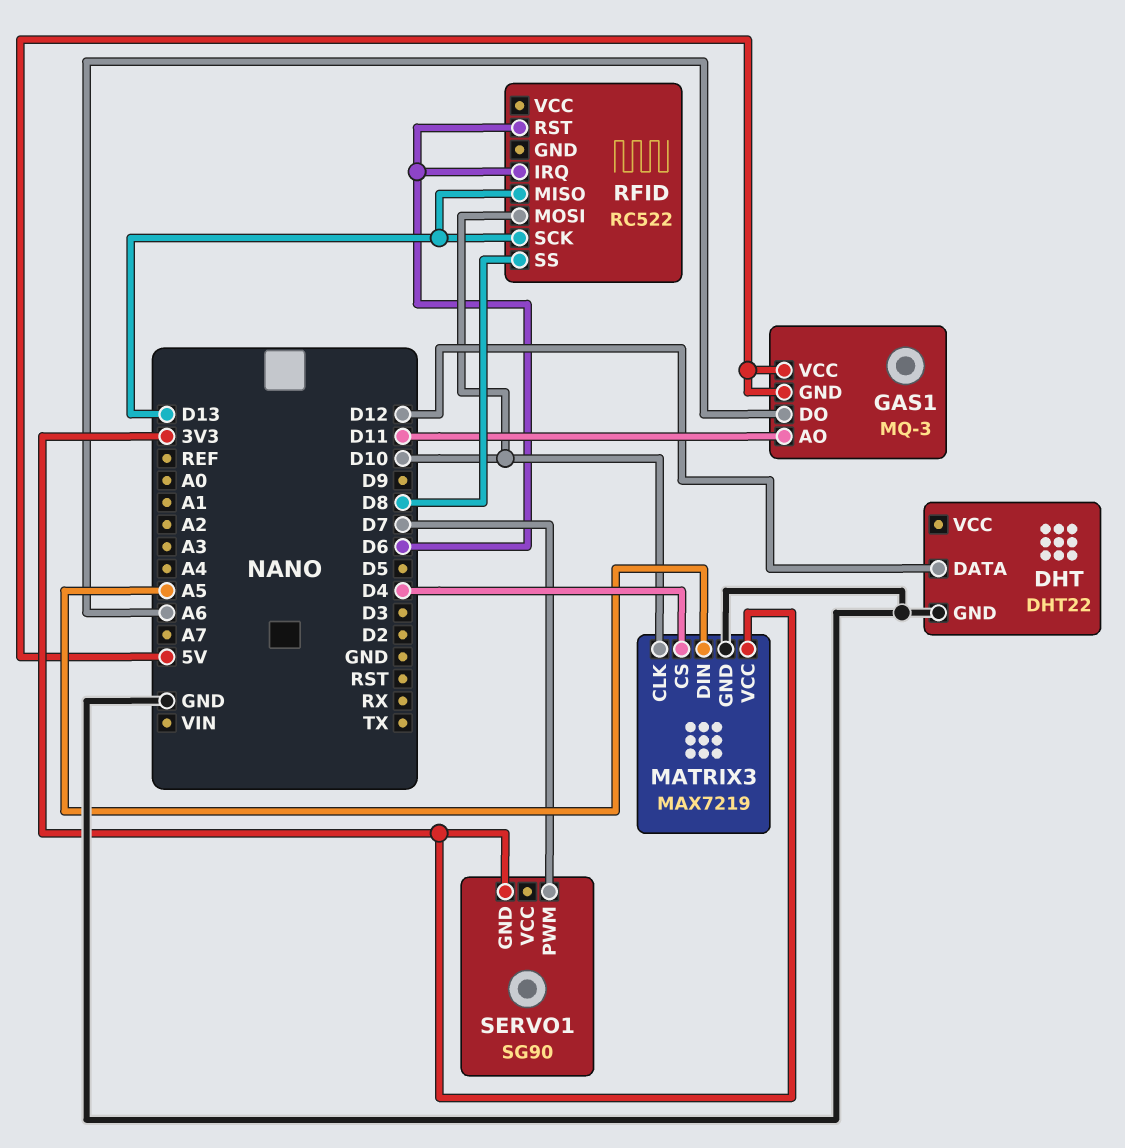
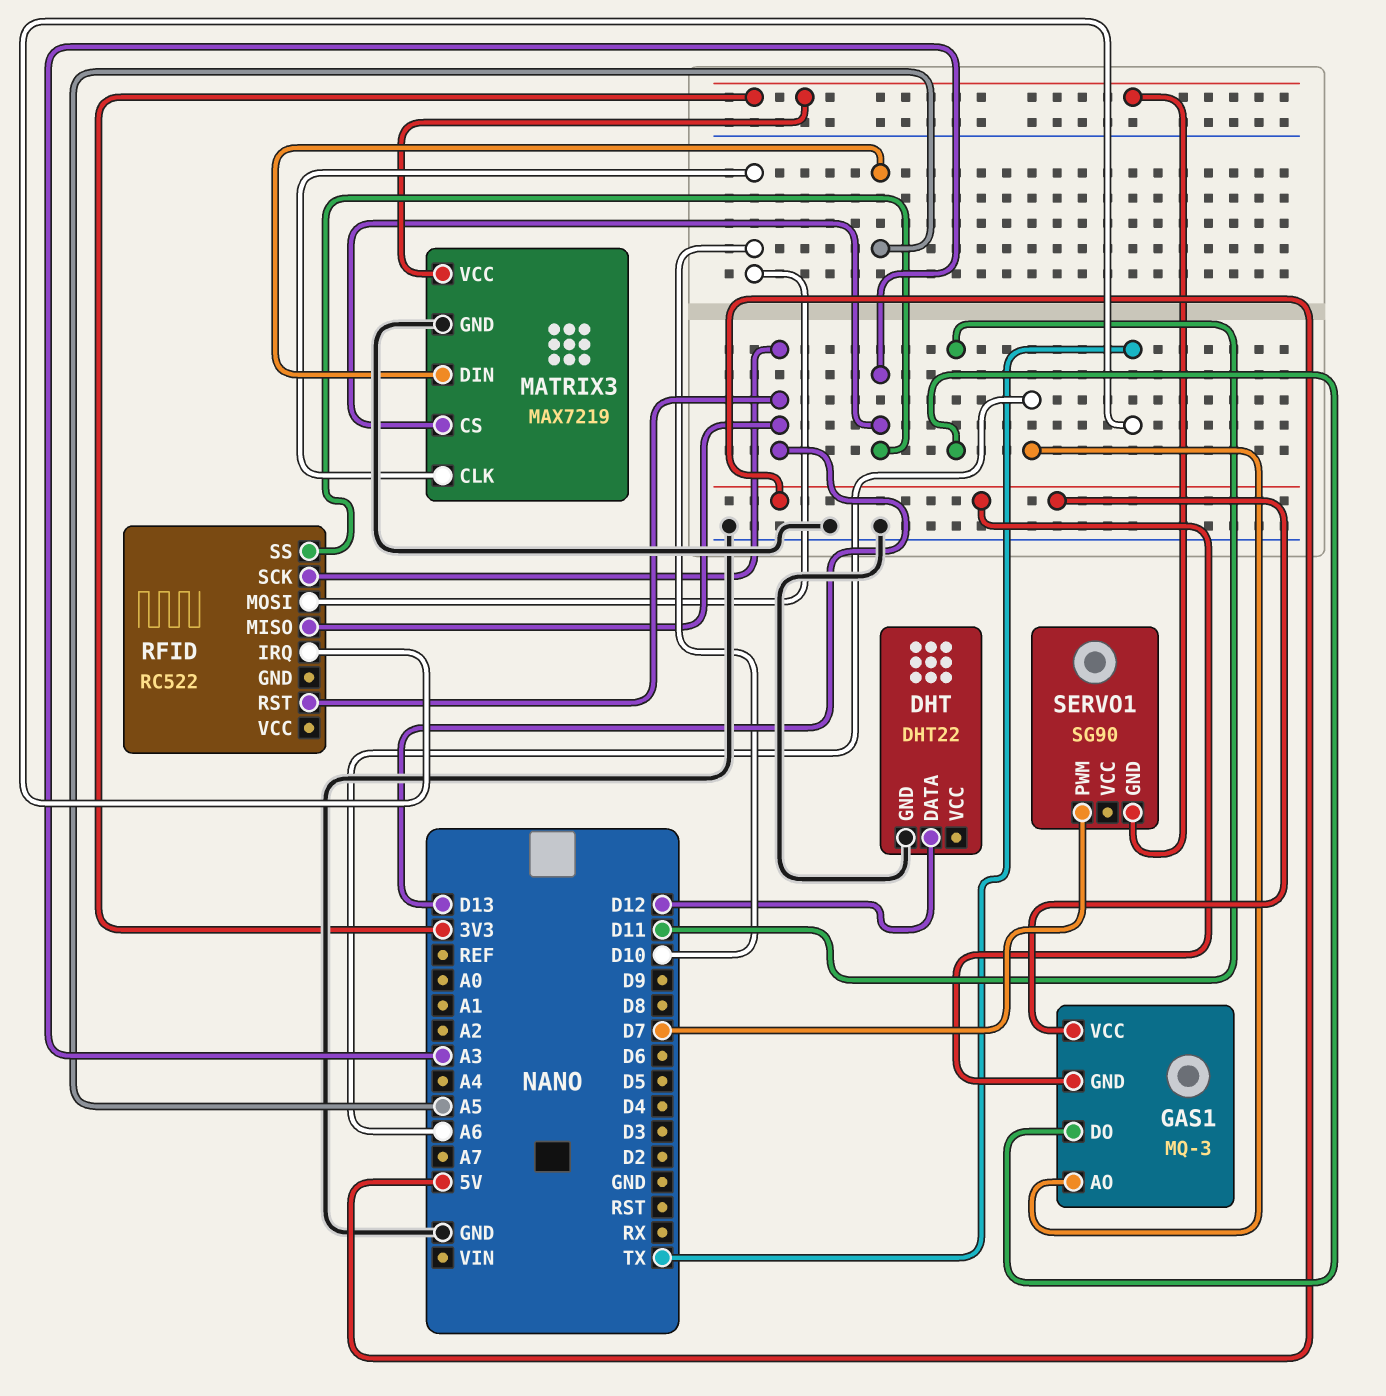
GAS1 pin AO: D11 -> A6
GAS1 pin DO: A6 -> D11
MATRIX3 pin CS: D4 -> A3
RFID pin IRQ: D6 -> TX
RFID pin RST: D6 -> D13
RFID pin SS: D8 -> A3

